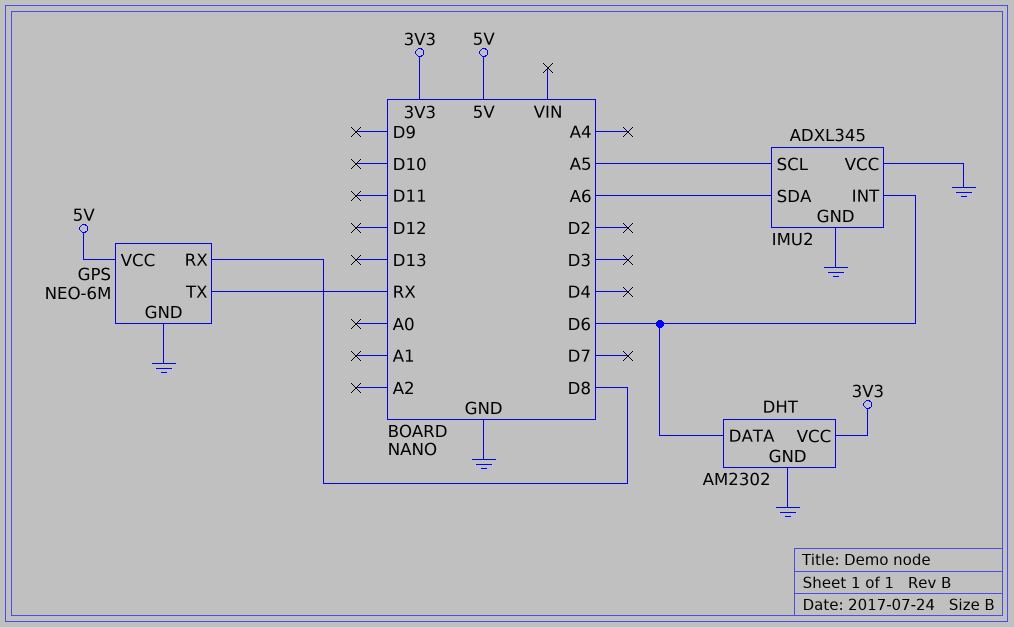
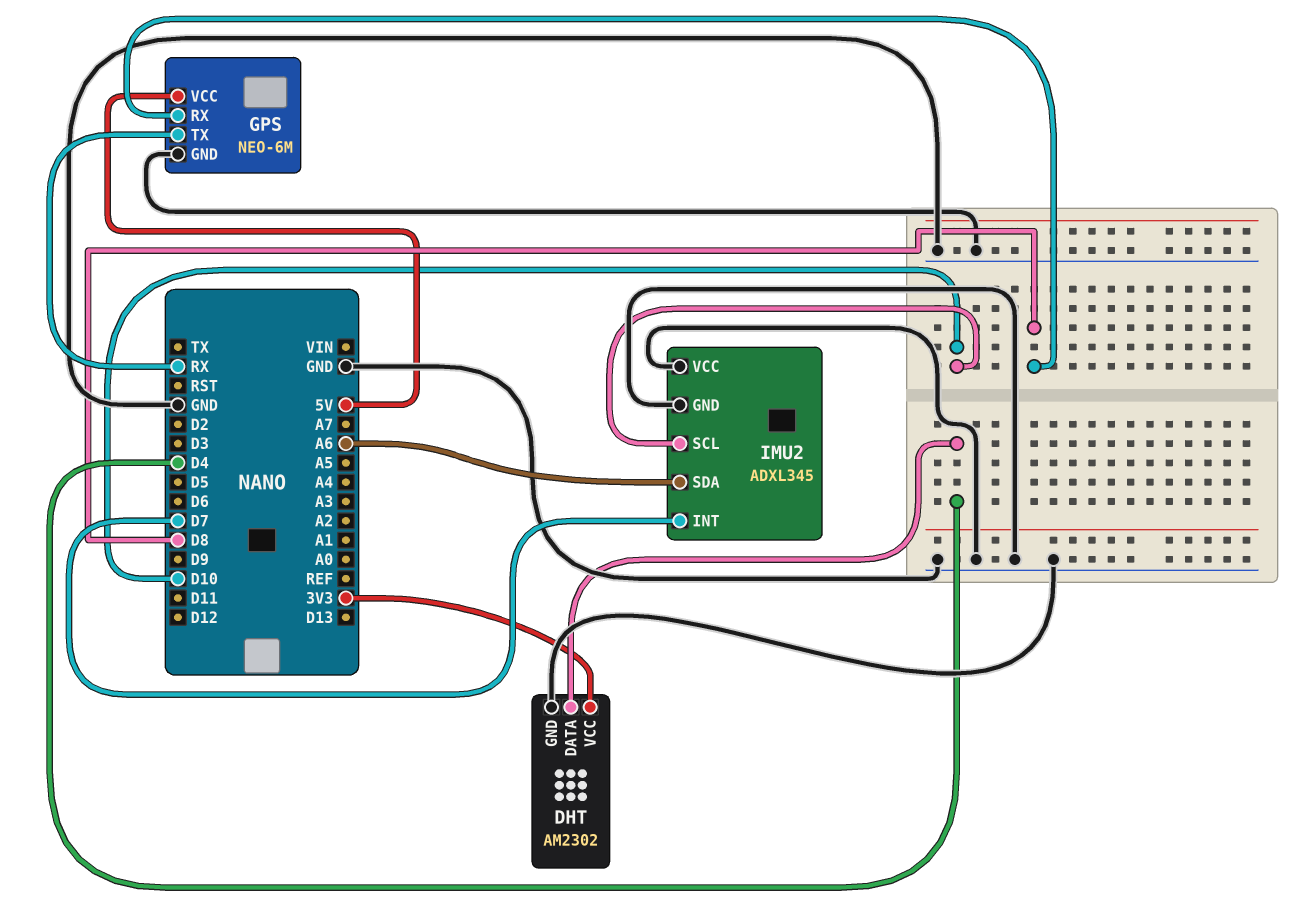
DHT pin DATA: D6 -> D4
IMU2 pin INT: D6 -> D7
IMU2 pin SCL: A5 -> D10

